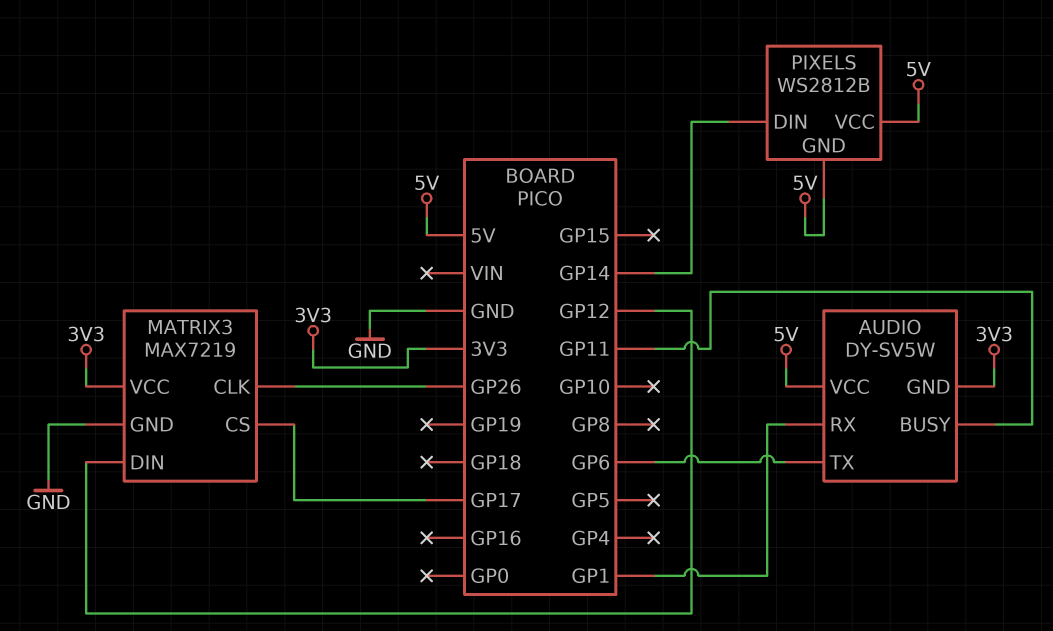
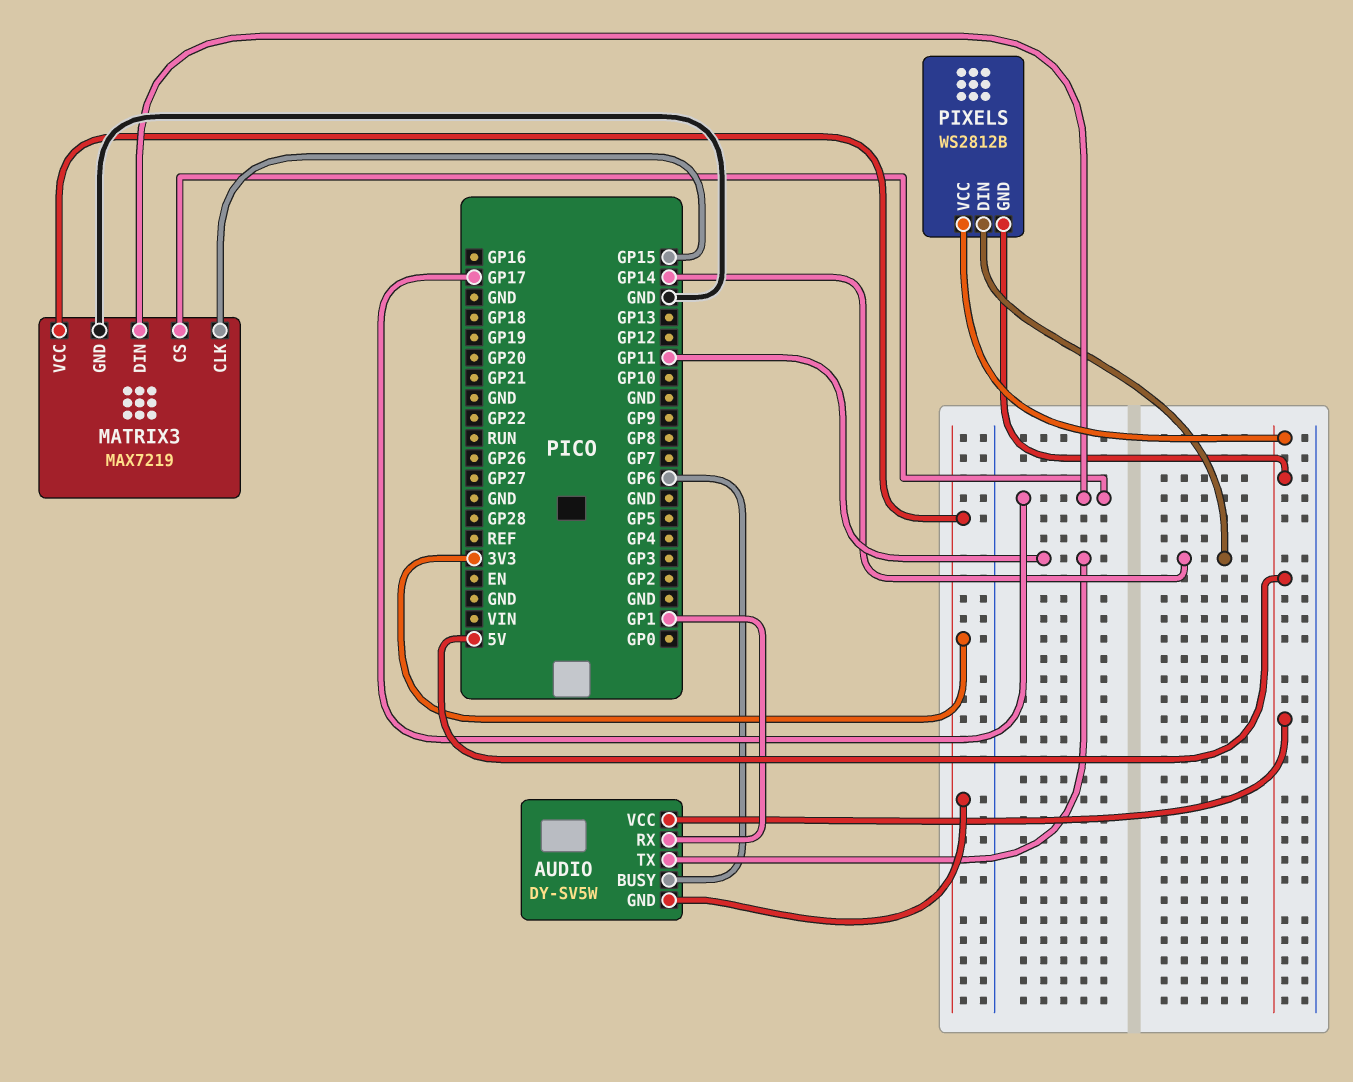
AUDIO pin BUSY: GP11 -> GP6
AUDIO pin TX: GP6 -> GP11
MATRIX3 pin CLK: GP26 -> GP15
MATRIX3 pin DIN: GP12 -> GP17

